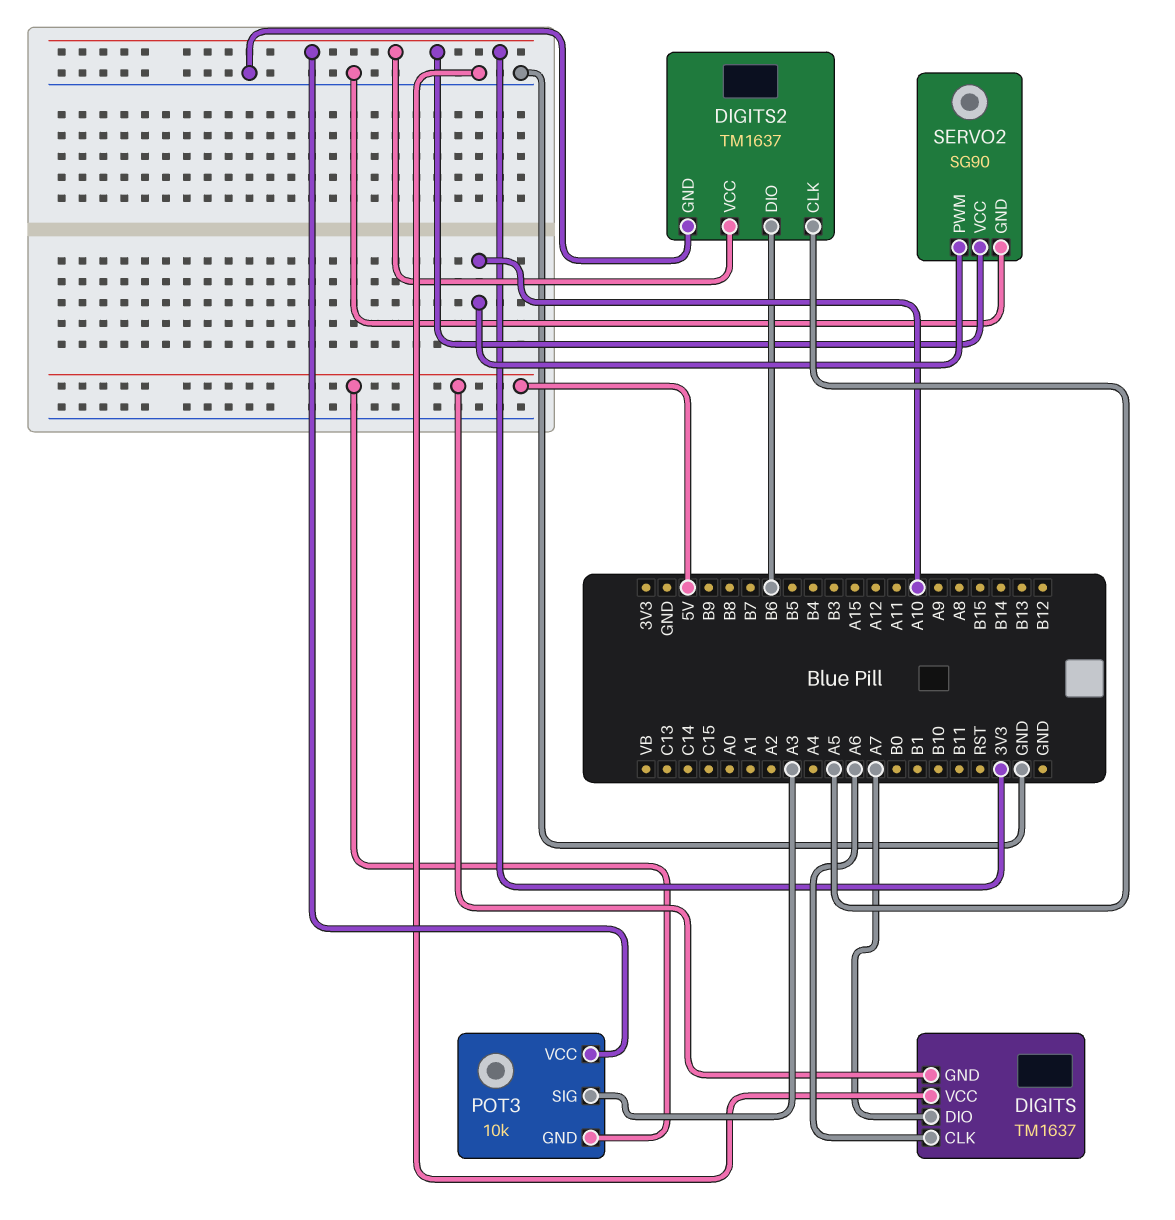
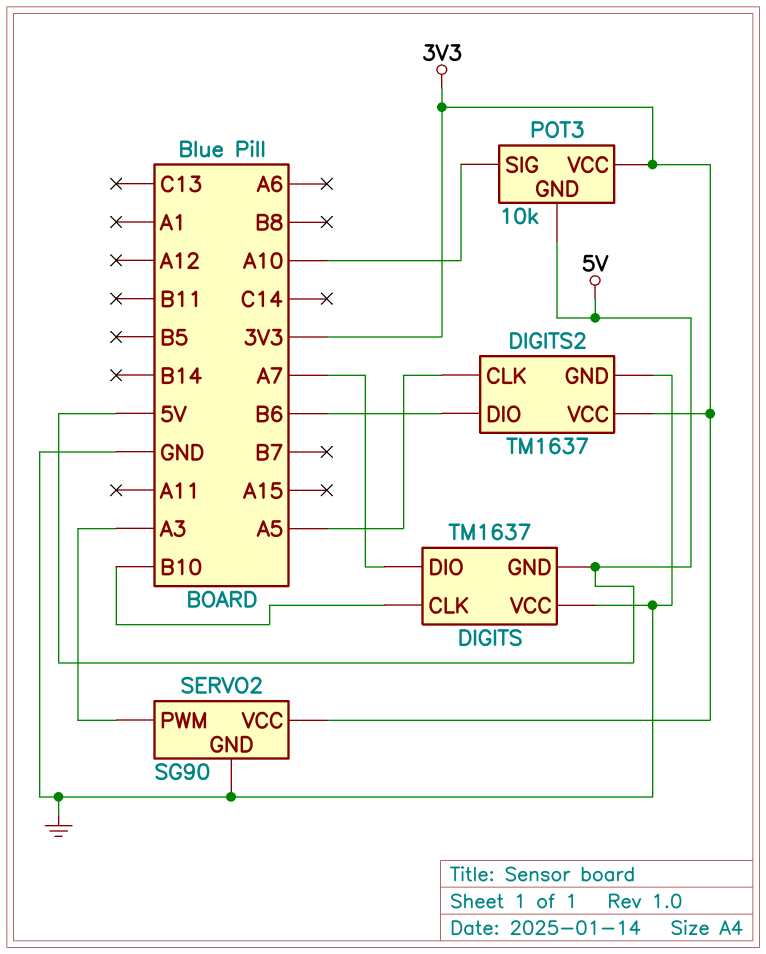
DIGITS pin CLK: A6 -> B10
POT3 pin SIG: A3 -> A10
SERVO2 pin PWM: A10 -> A3

